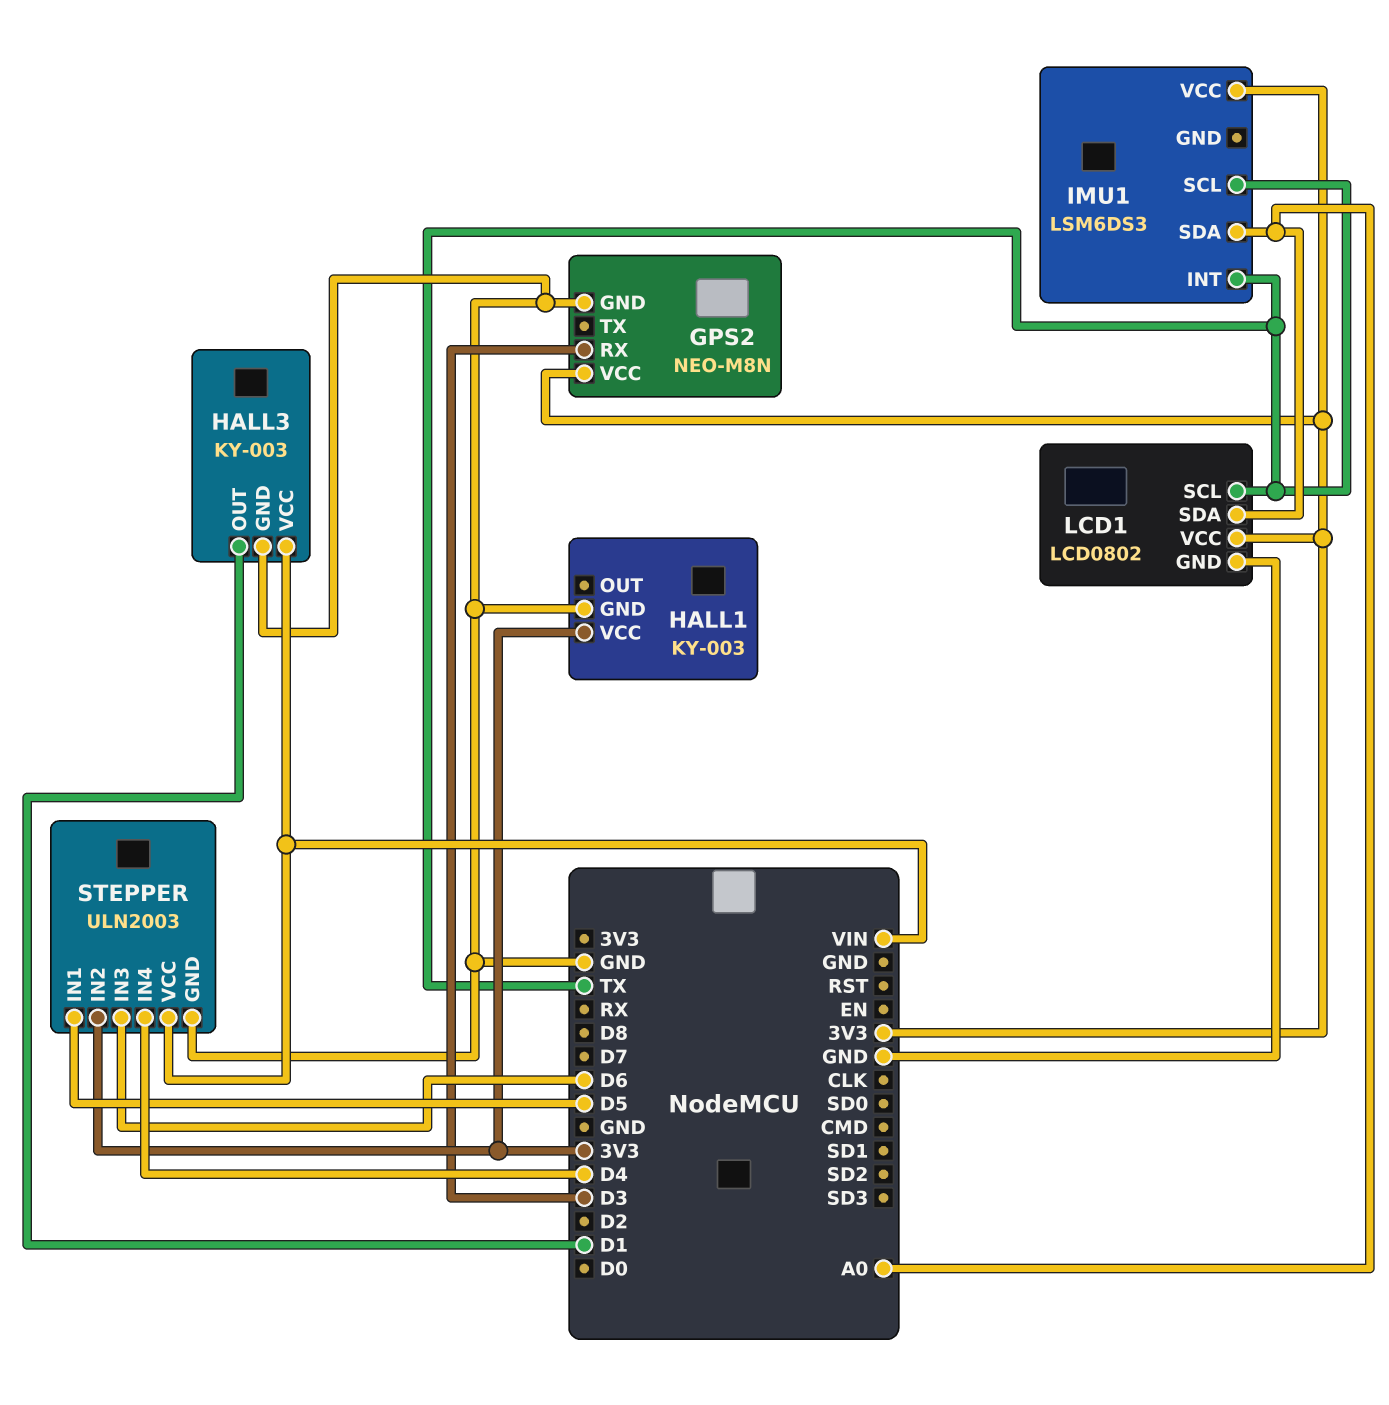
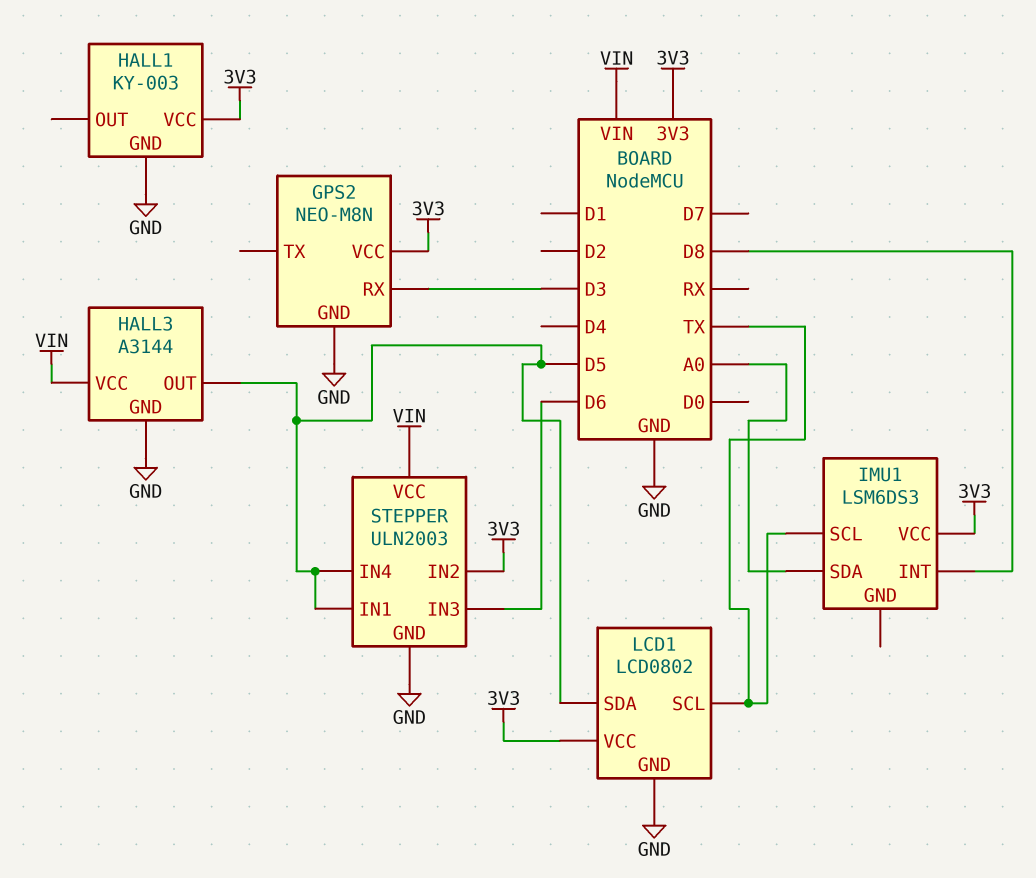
HALL3: KY-003 -> A3144
HALL3 pin OUT: D1 -> D5
IMU1 pin INT: TX -> D8
LCD1 pin SDA: A0 -> D5
STEPPER pin IN4: D4 -> D5

